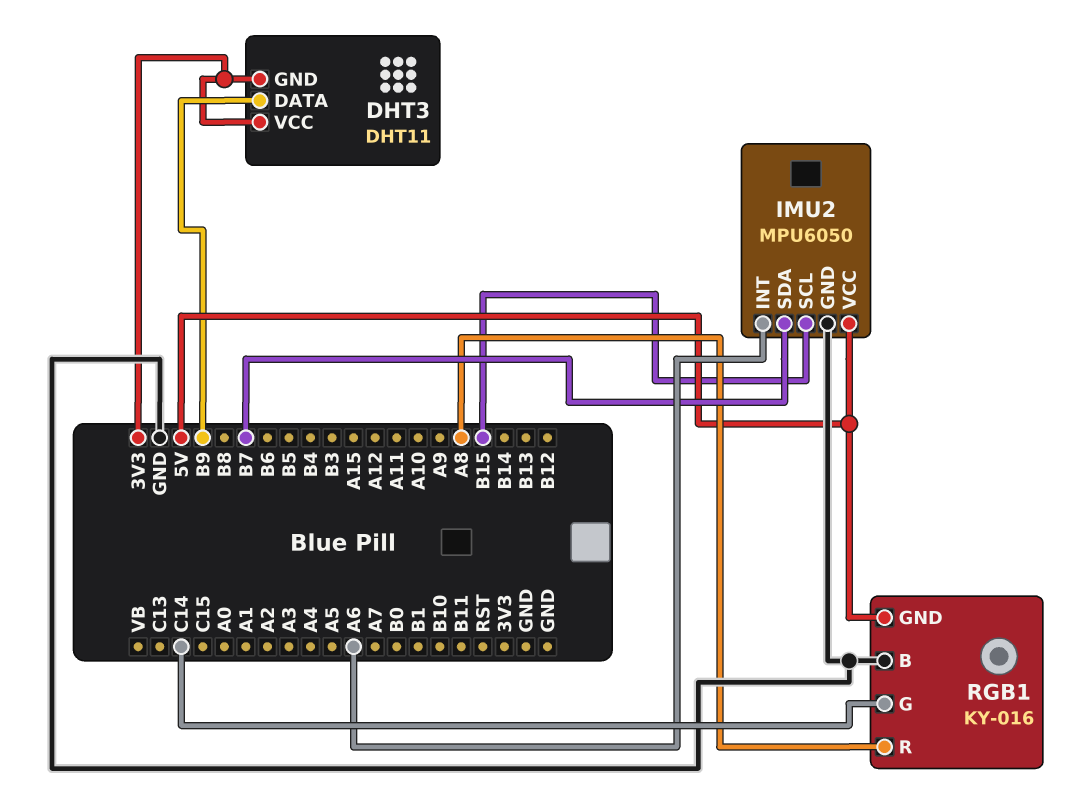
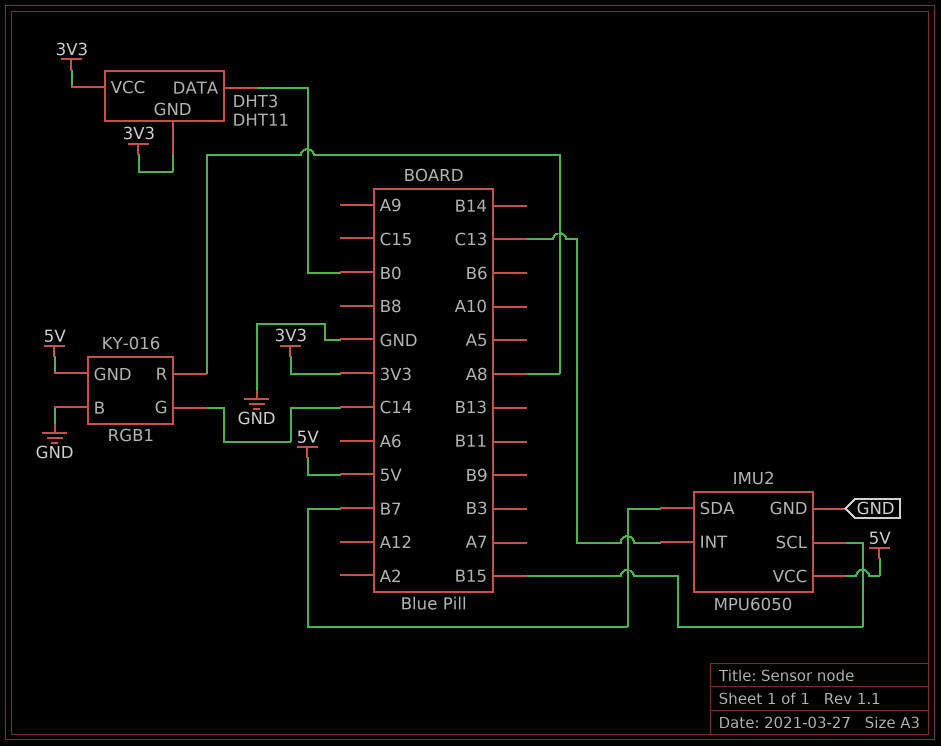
DHT3 pin DATA: B9 -> B0
IMU2 pin INT: A6 -> C13

